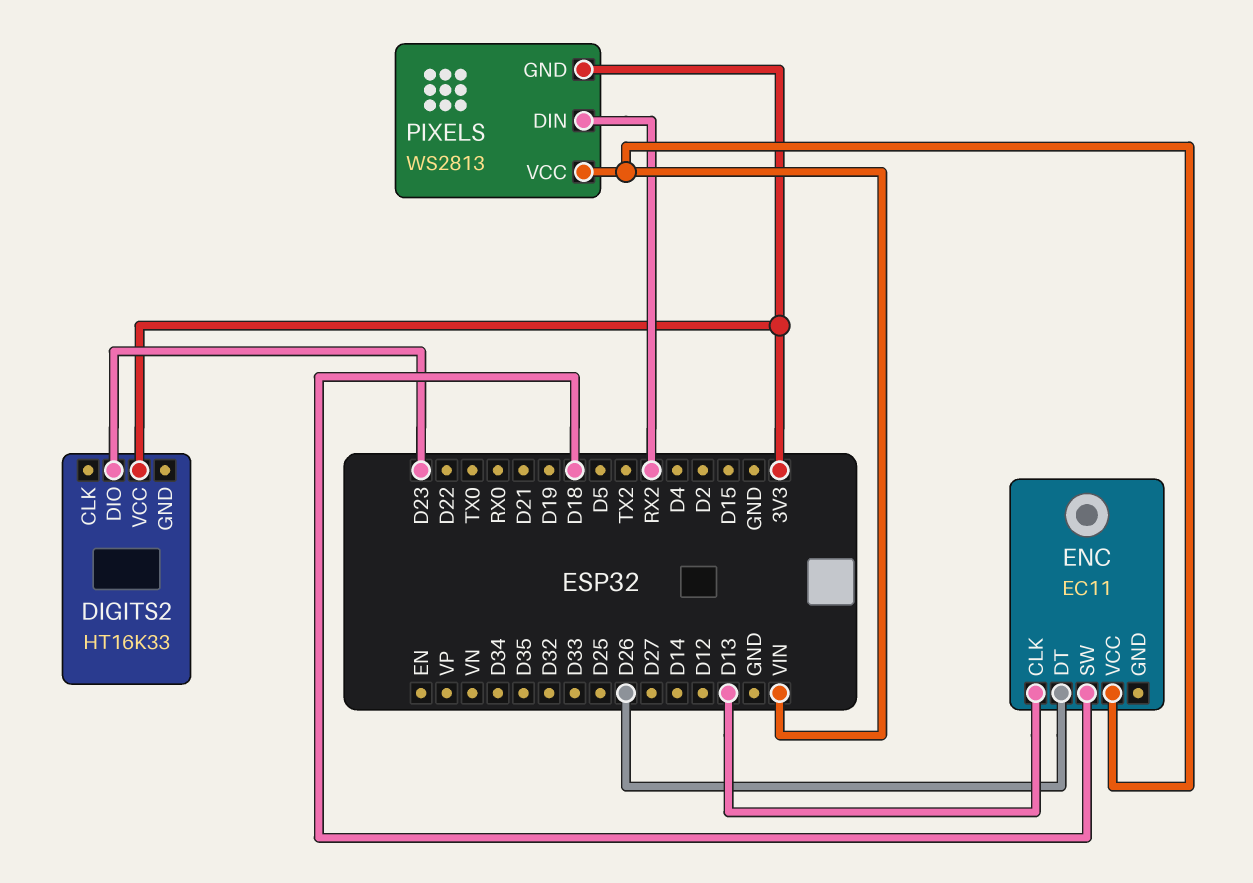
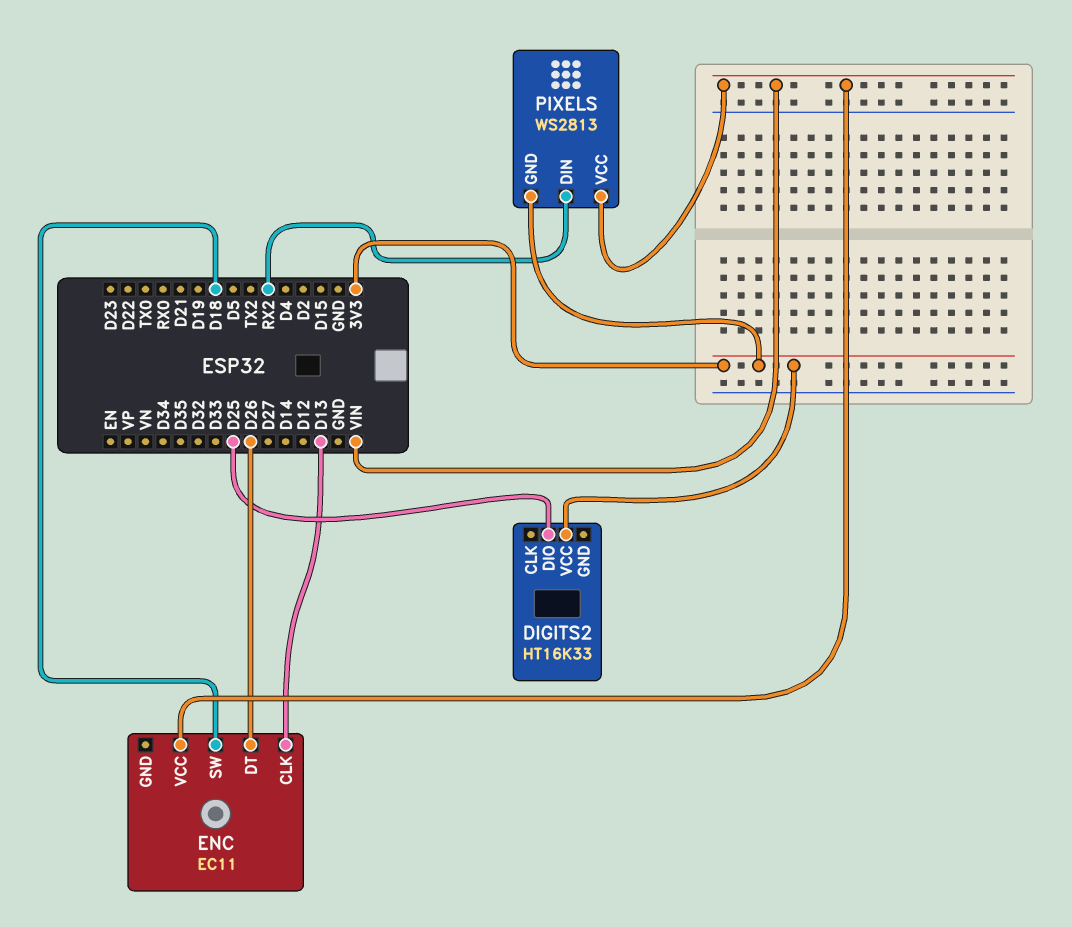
DIGITS2 pin DIO: D23 -> D25

